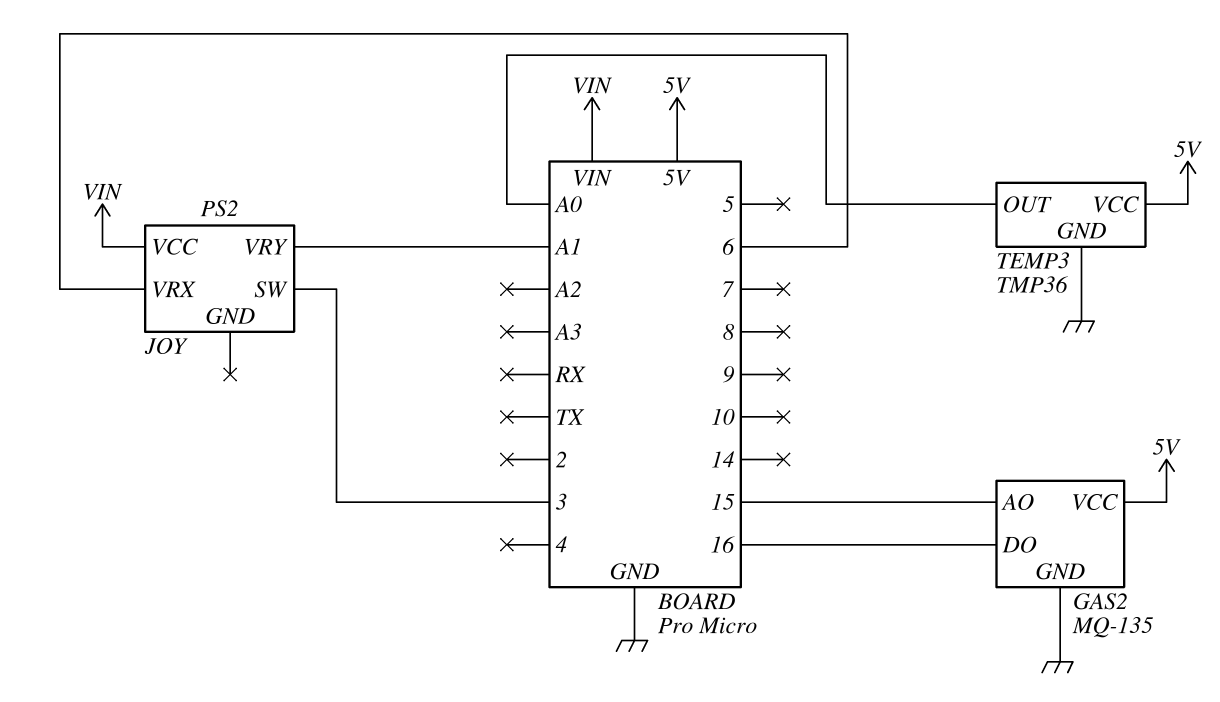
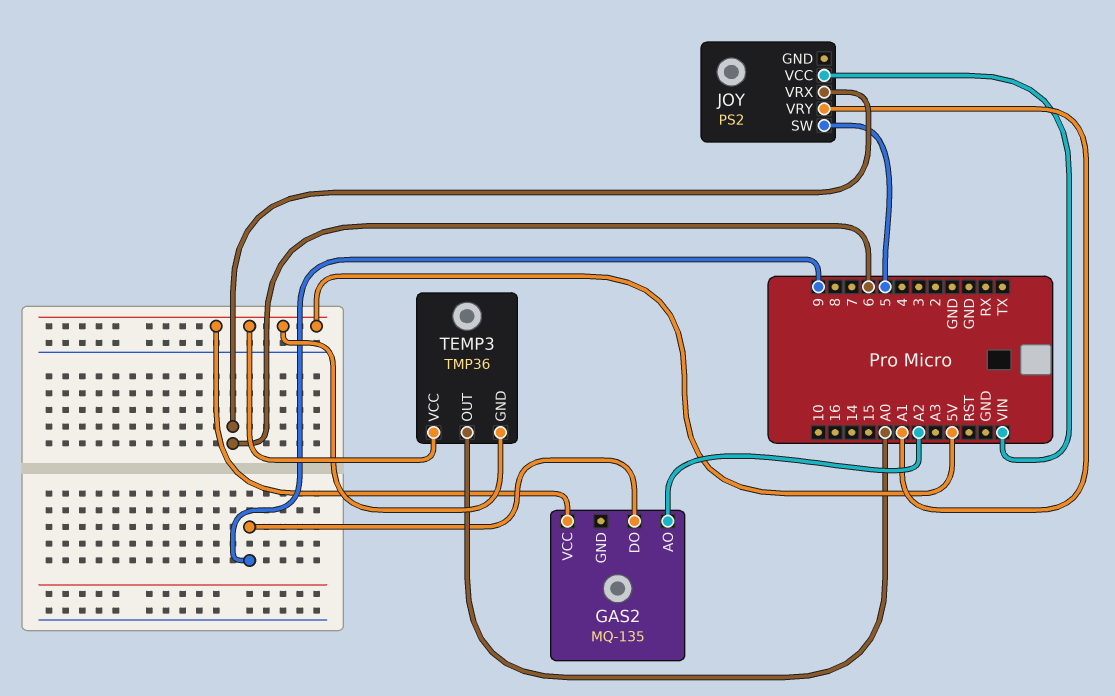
GAS2 pin AO: 15 -> A2
GAS2 pin DO: 16 -> 9
GAS2 pin GND: GND -> none
JOY pin SW: 3 -> 5
TEMP3 pin GND: GND -> 5V

